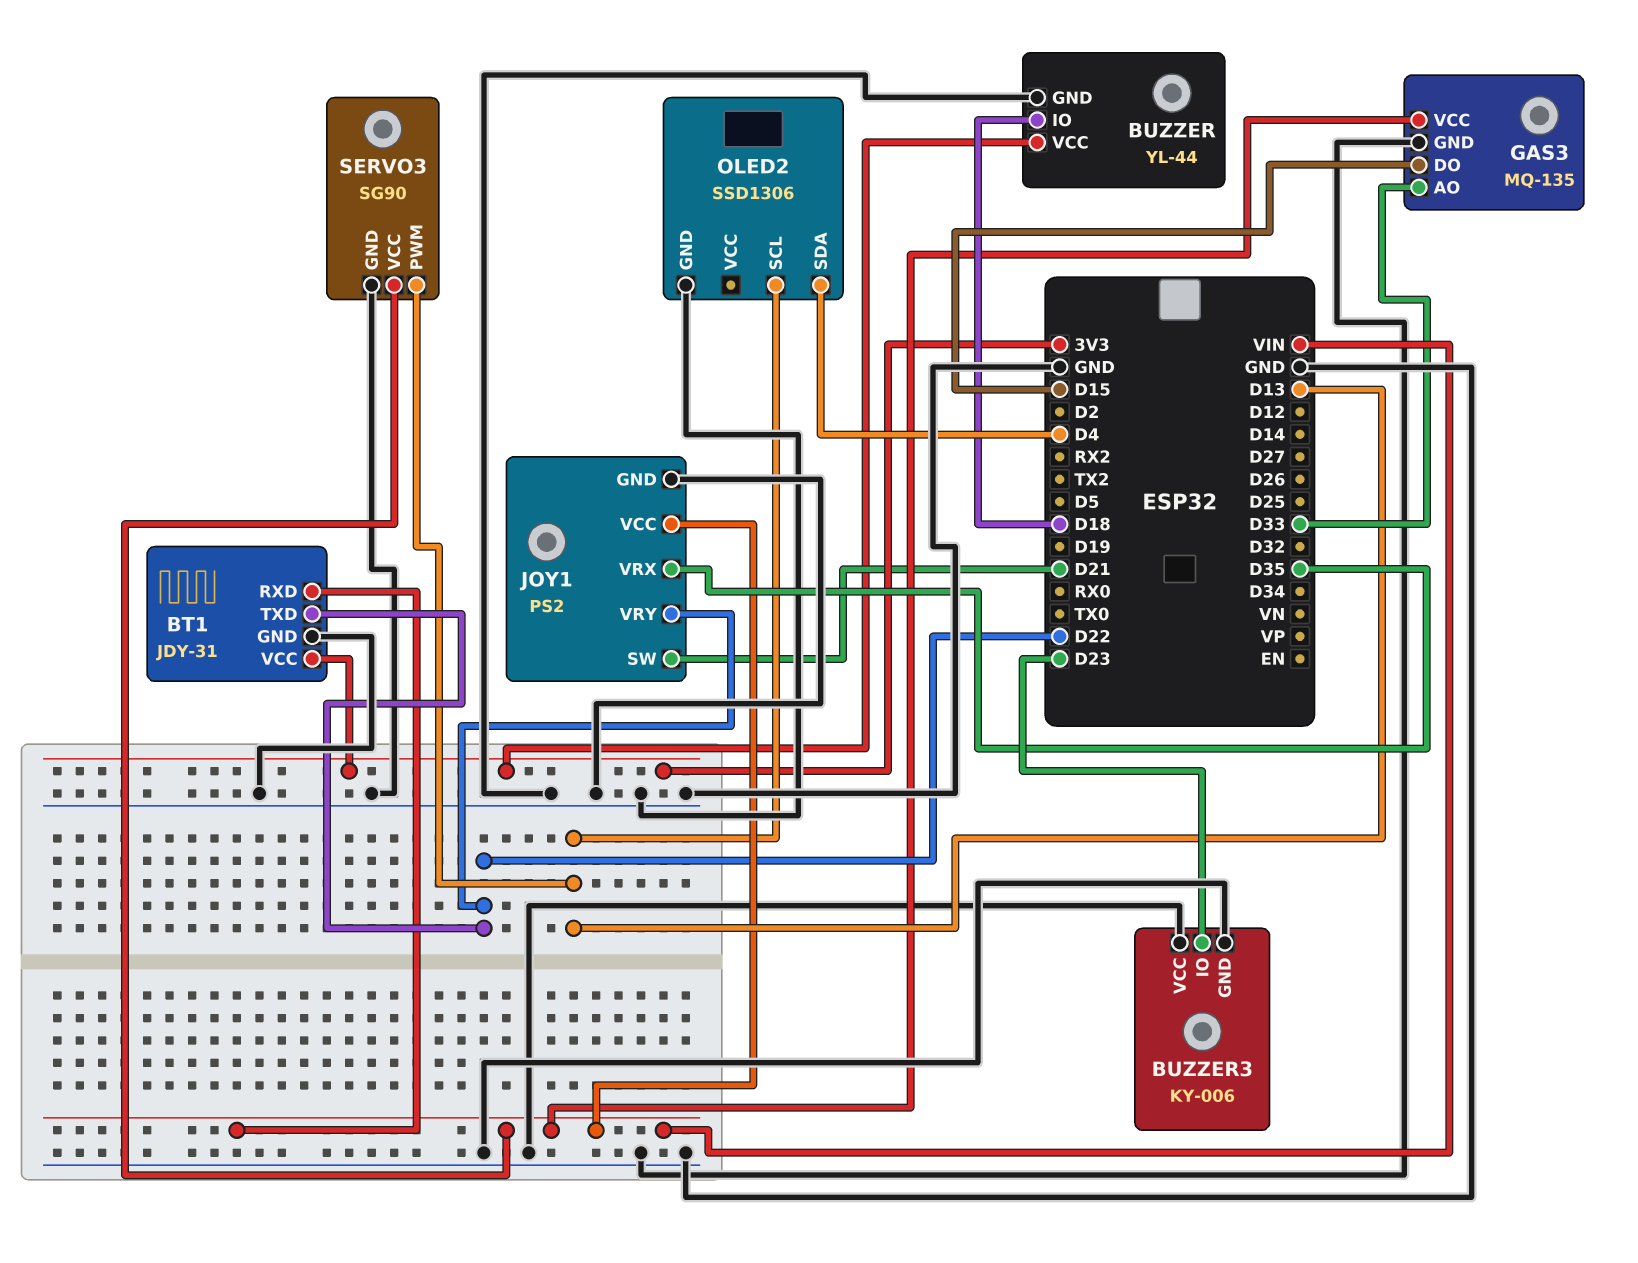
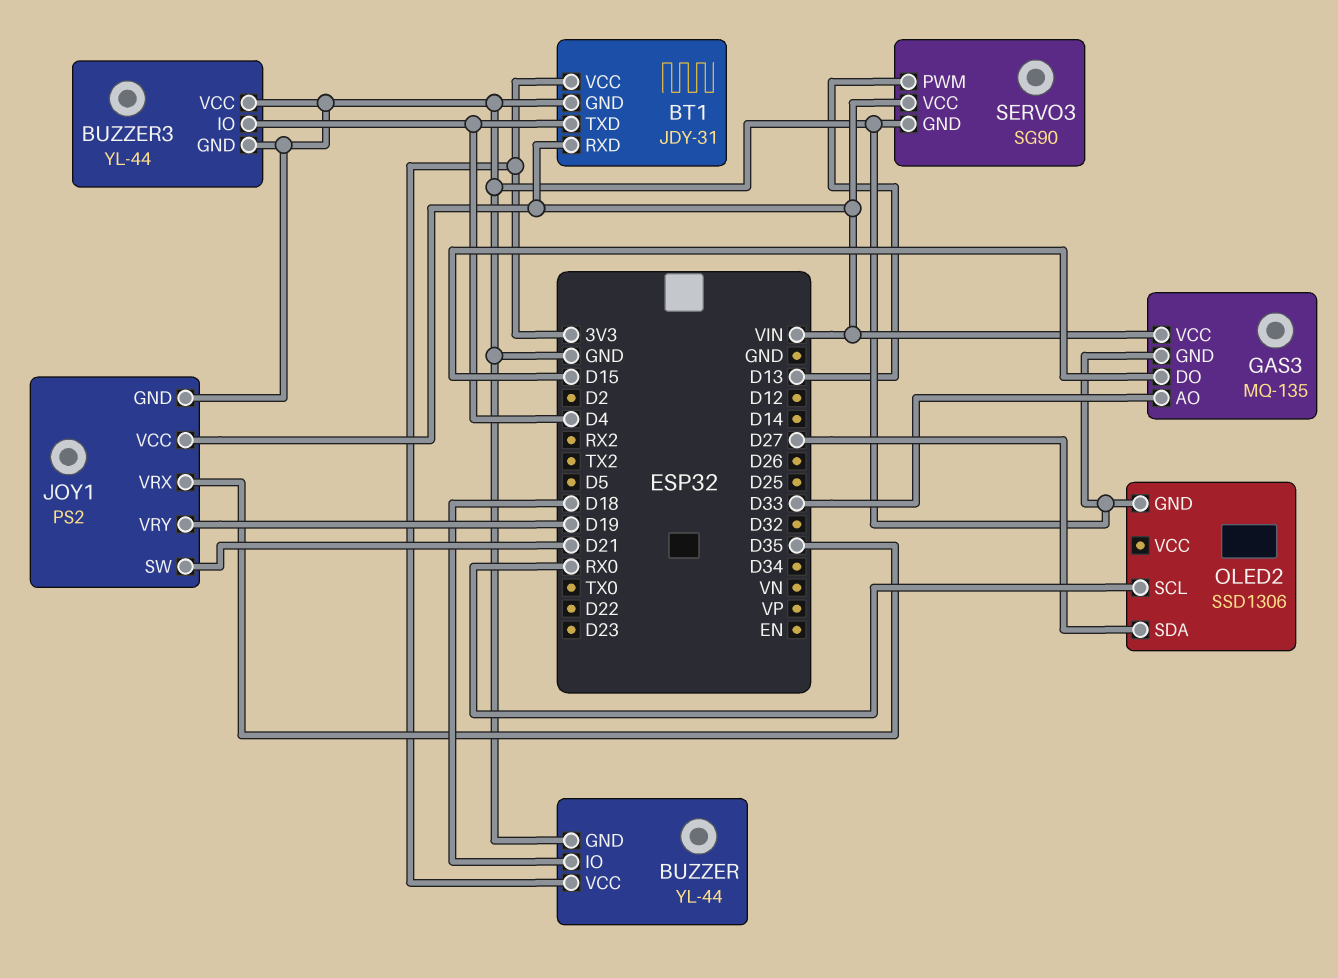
BT1 pin TXD: D22 -> D4
BUZZER3: KY-006 -> YL-44
BUZZER3 pin IO: D23 -> D4
JOY1 pin VRY: D22 -> D19
OLED2 pin SCL: D13 -> RX0
OLED2 pin SDA: D4 -> D27

